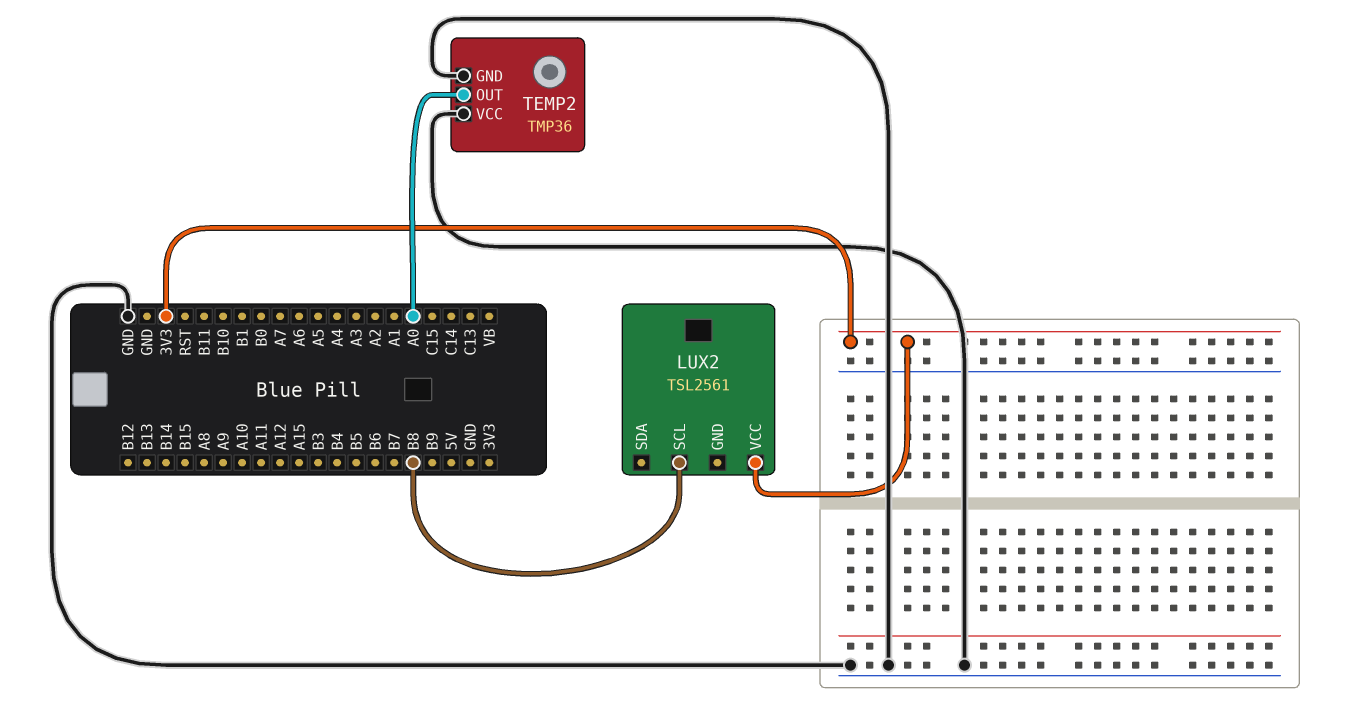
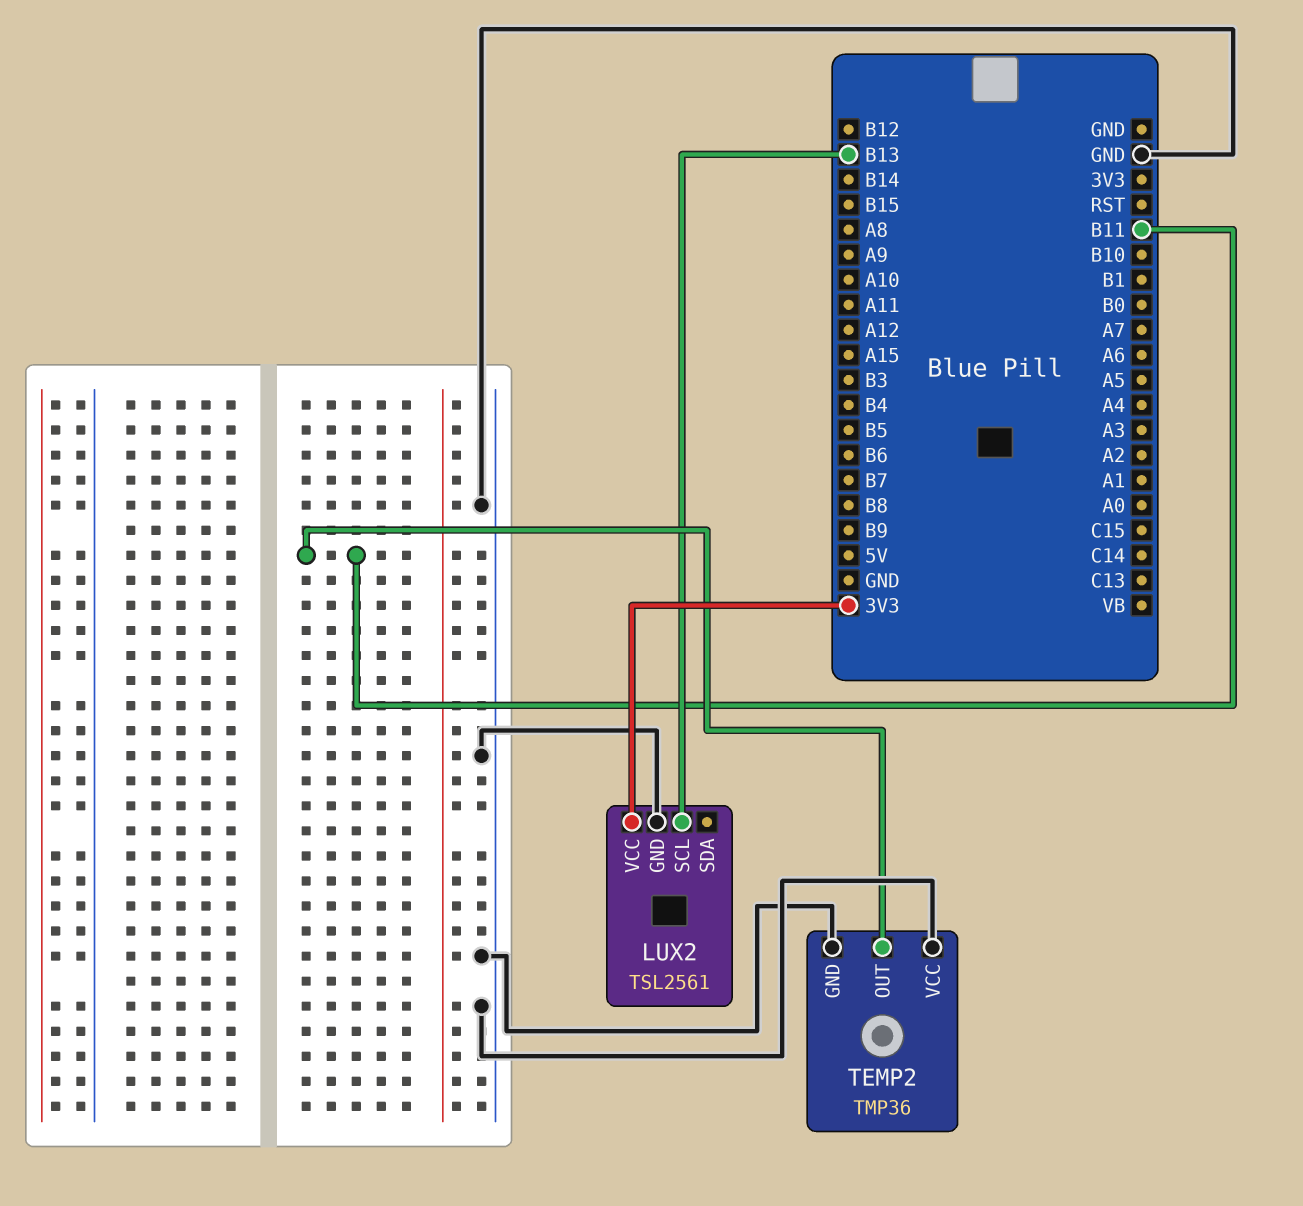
LUX2 pin GND: none -> GND
LUX2 pin SCL: B8 -> B13
TEMP2 pin OUT: A0 -> B11

